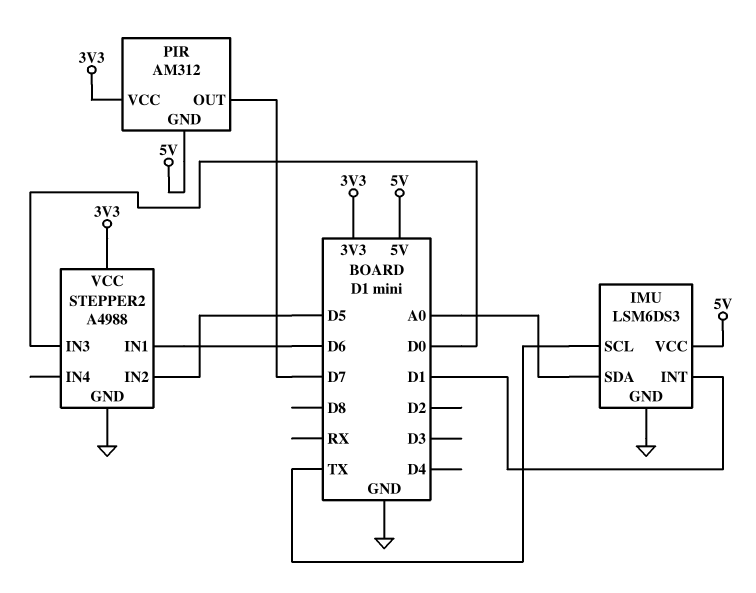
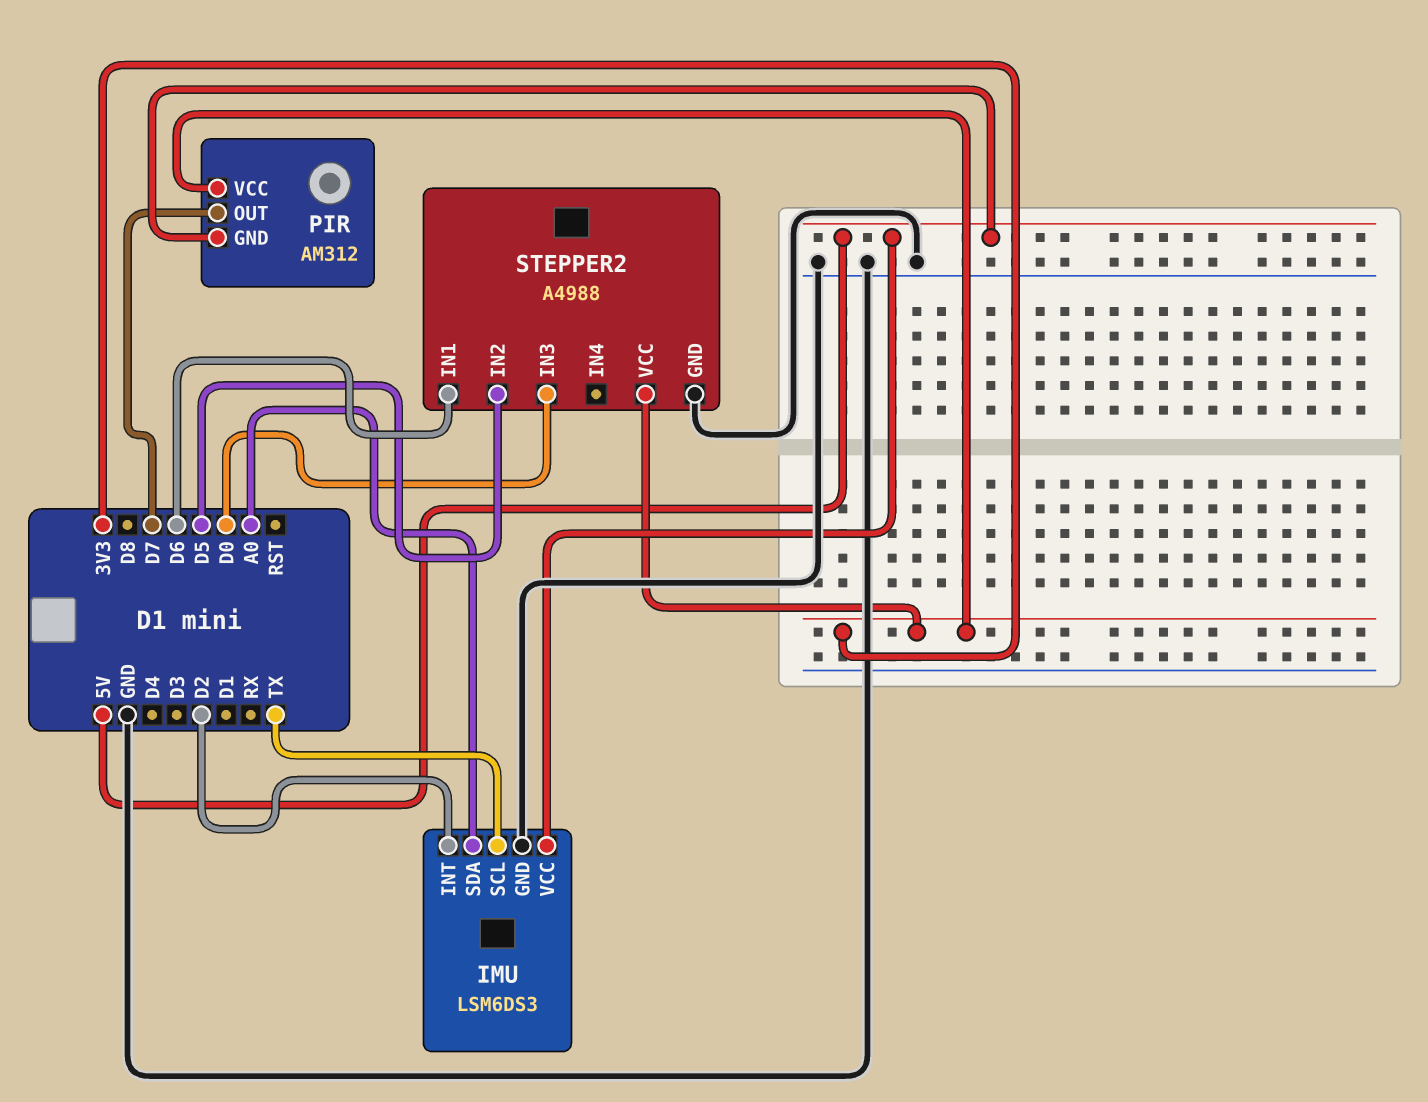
IMU pin INT: D1 -> D2

